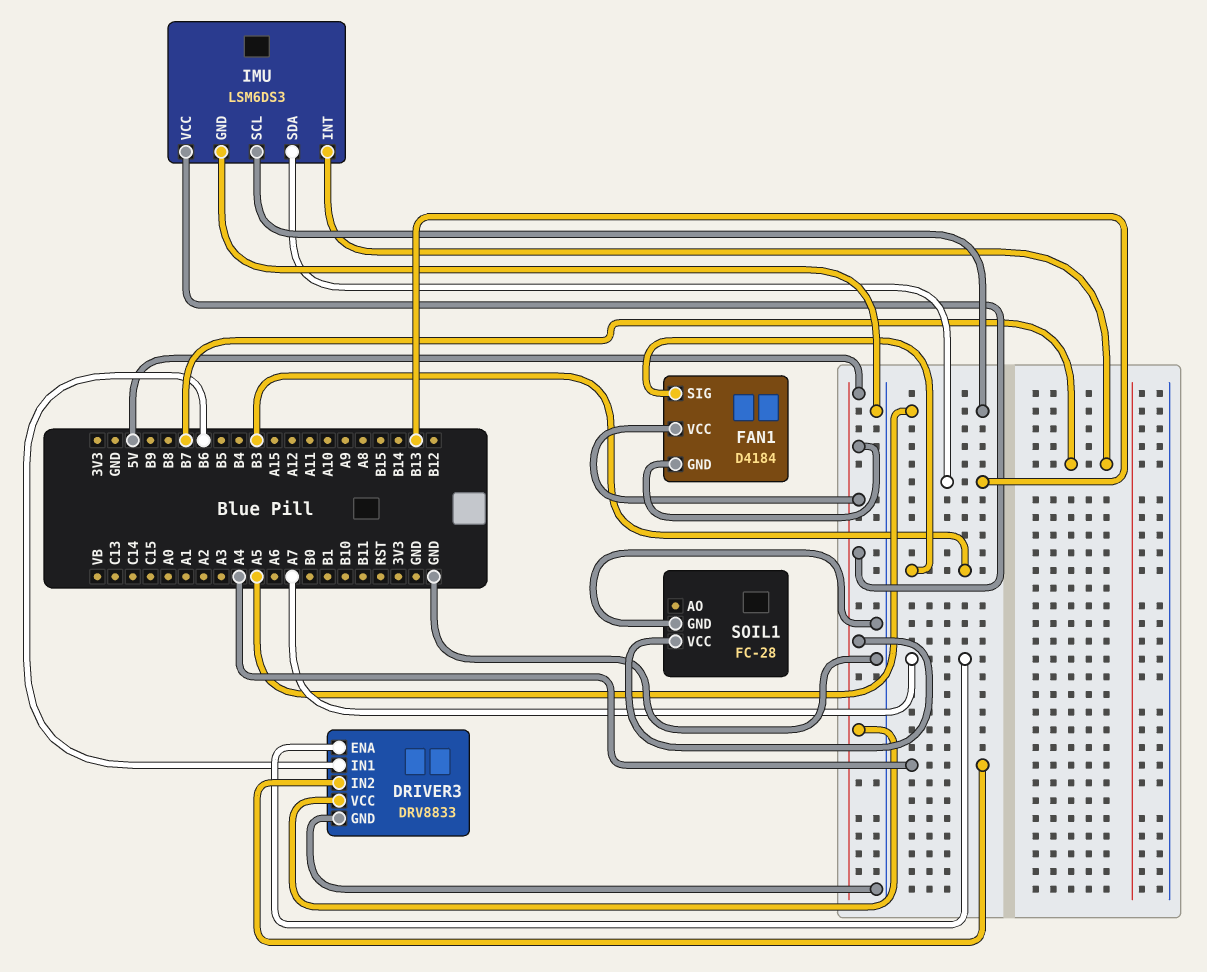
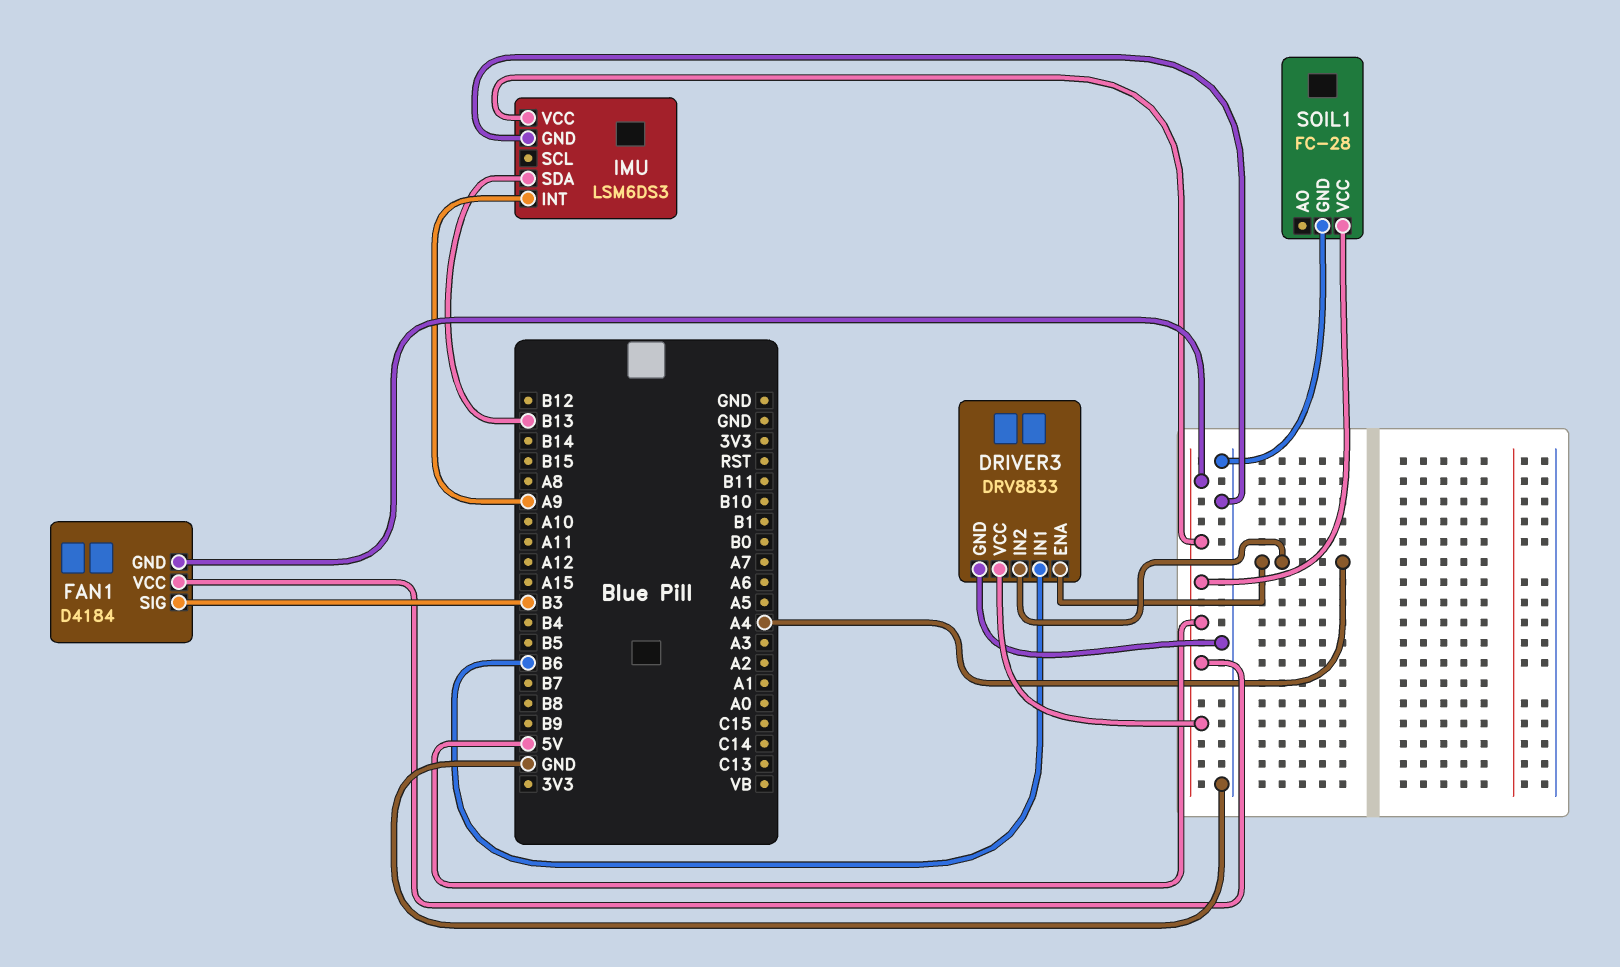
DRIVER3 pin ENA: A7 -> A4
IMU pin INT: B7 -> A9
IMU pin SCL: A5 -> none

